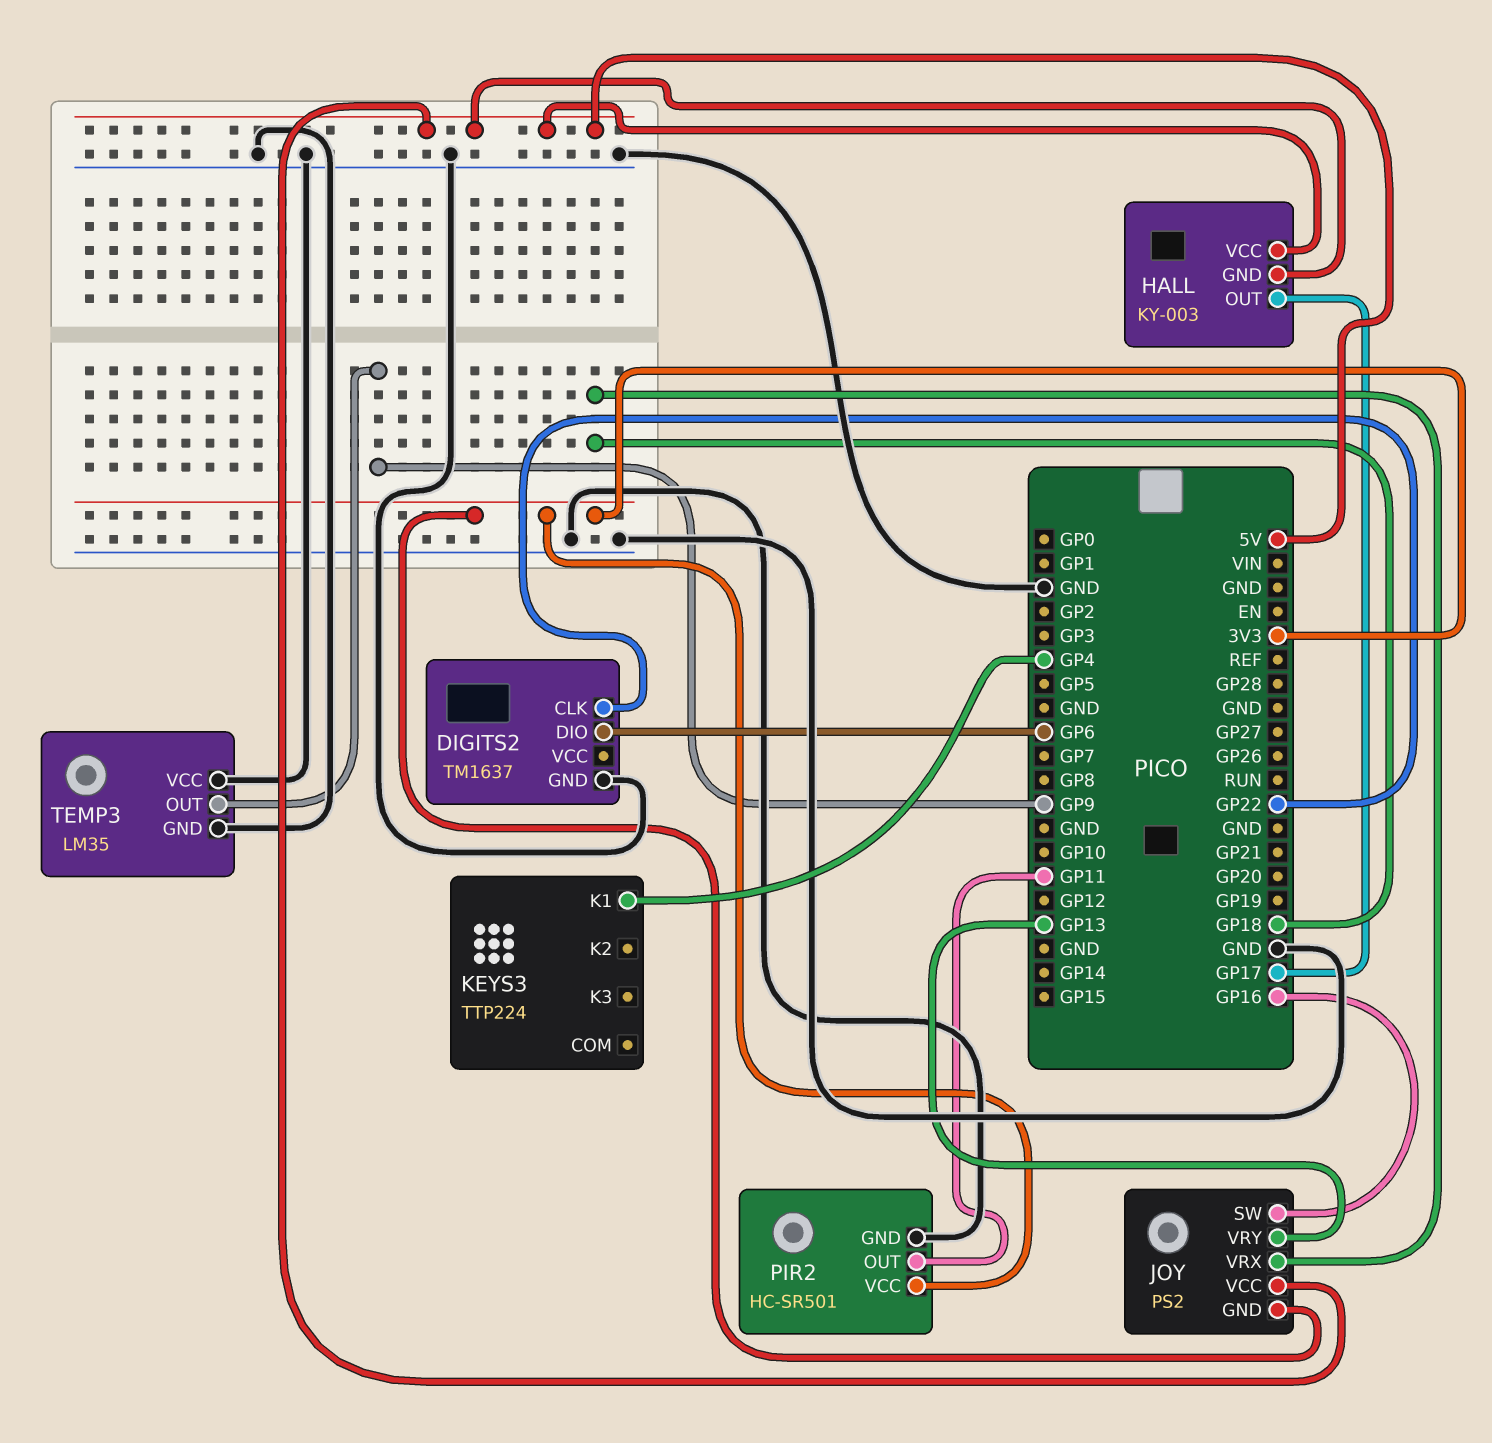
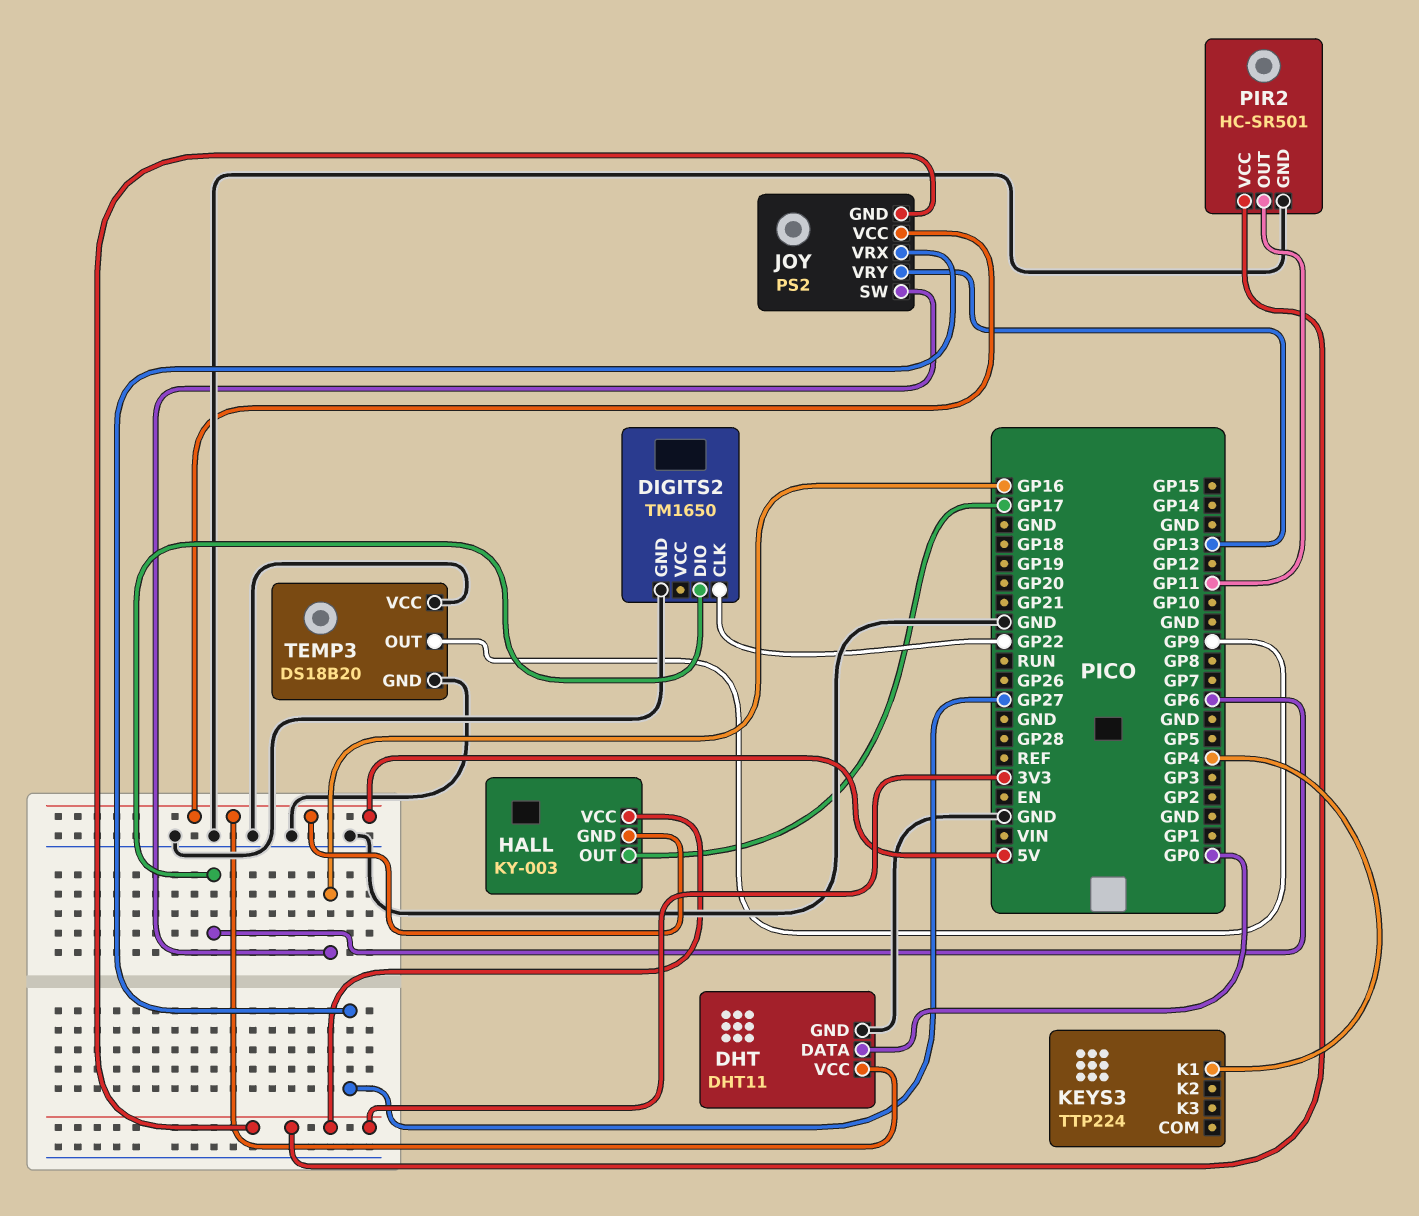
DHT: none -> DHT11
DHT pin DATA: none -> GP0
DHT pin GND: none -> GND
DHT pin VCC: none -> 5V
DIGITS2: TM1637 -> TM1650
HALL pin VCC: 5V -> 3V3
JOY pin VRX: GP18 -> GP27
TEMP3: LM35 -> DS18B20

